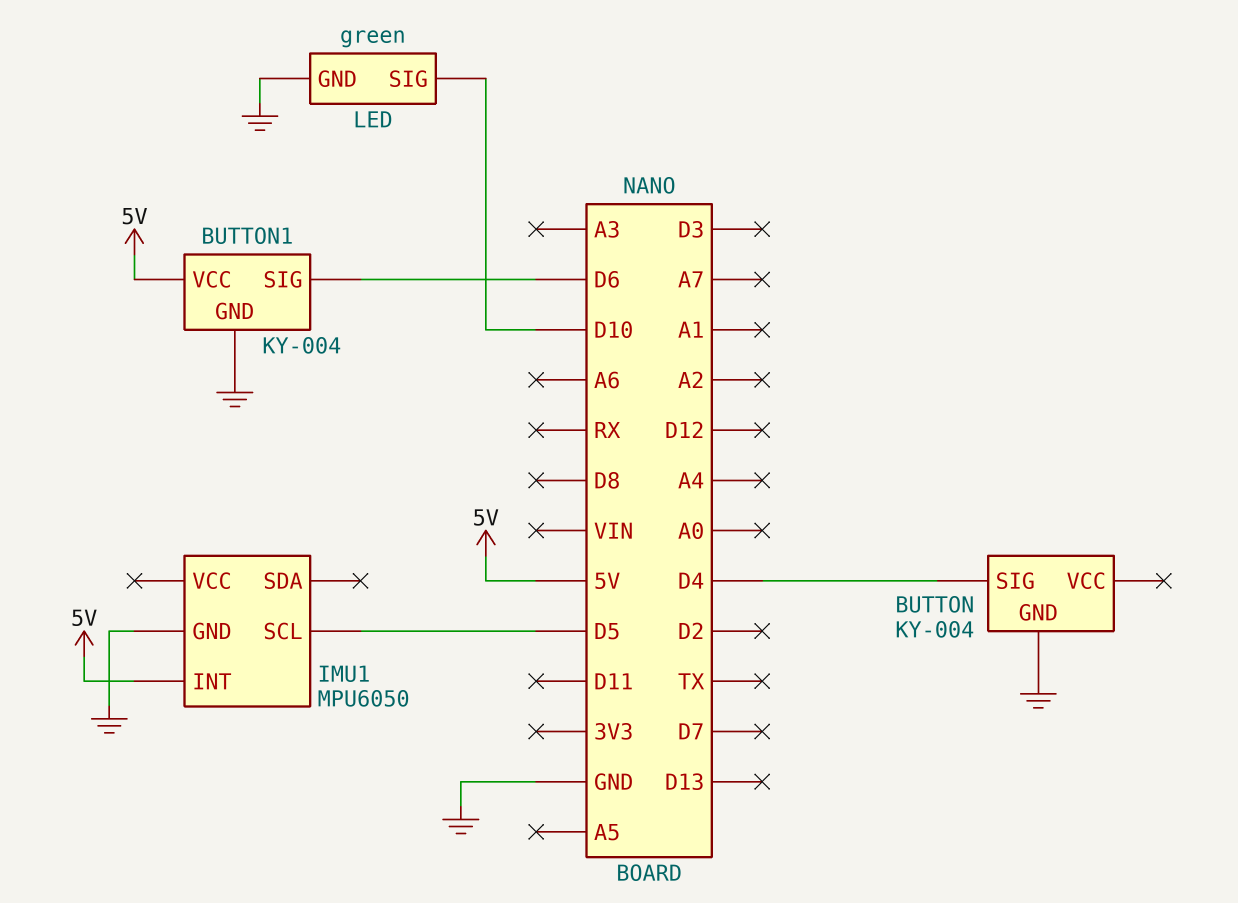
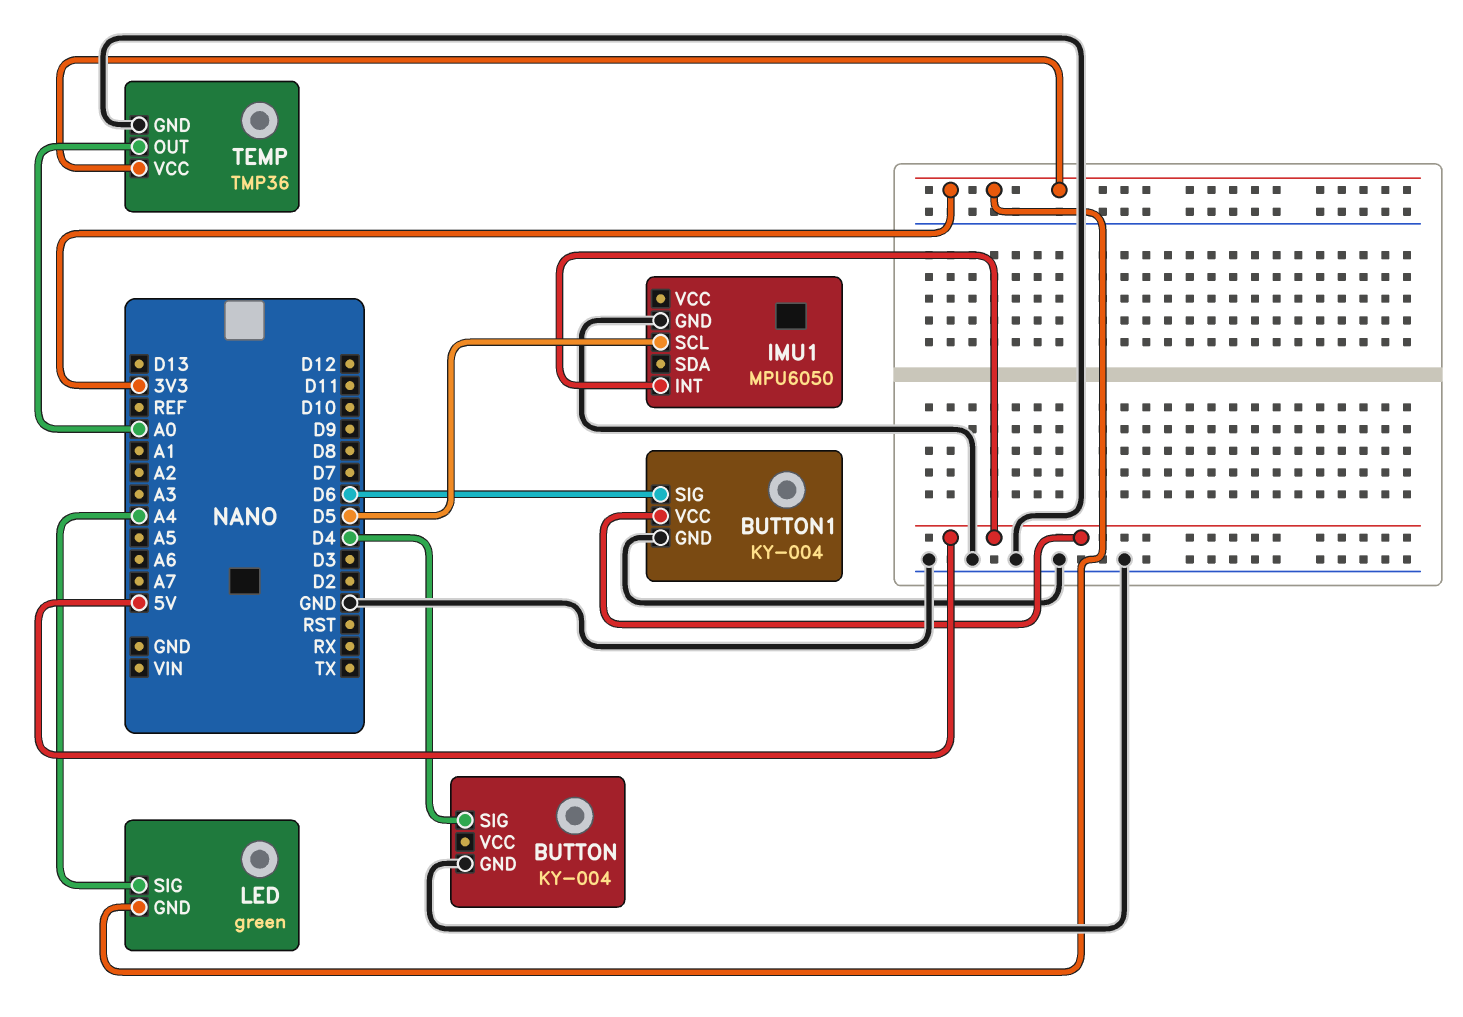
LED pin GND: GND -> 3V3
LED pin SIG: D10 -> A4
TEMP: none -> TMP36
TEMP pin GND: none -> GND
TEMP pin OUT: none -> A0
TEMP pin VCC: none -> 3V3

